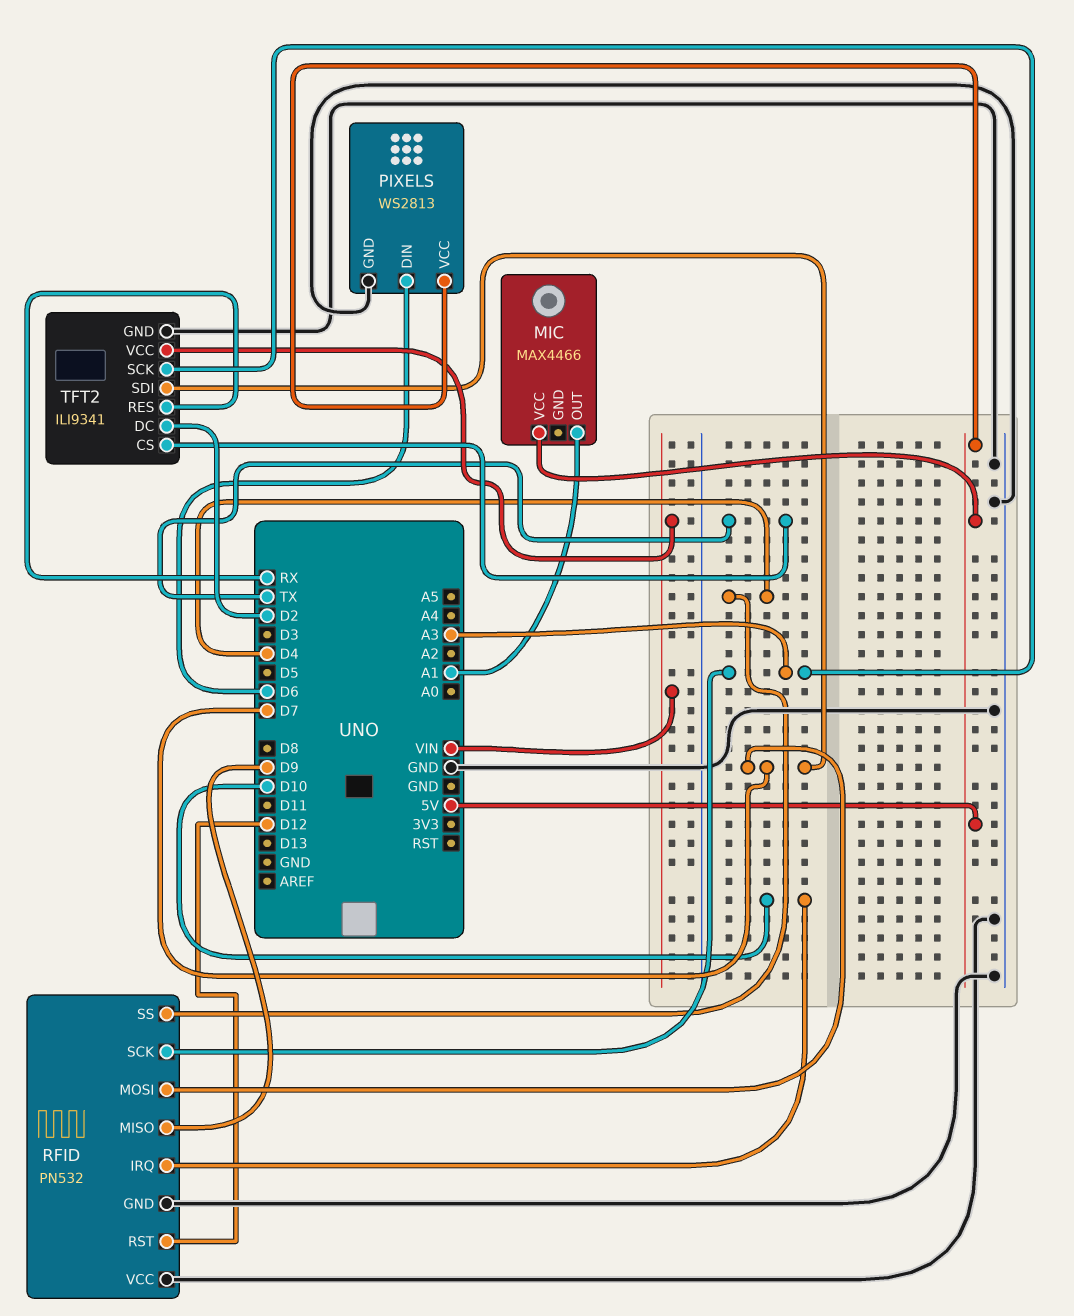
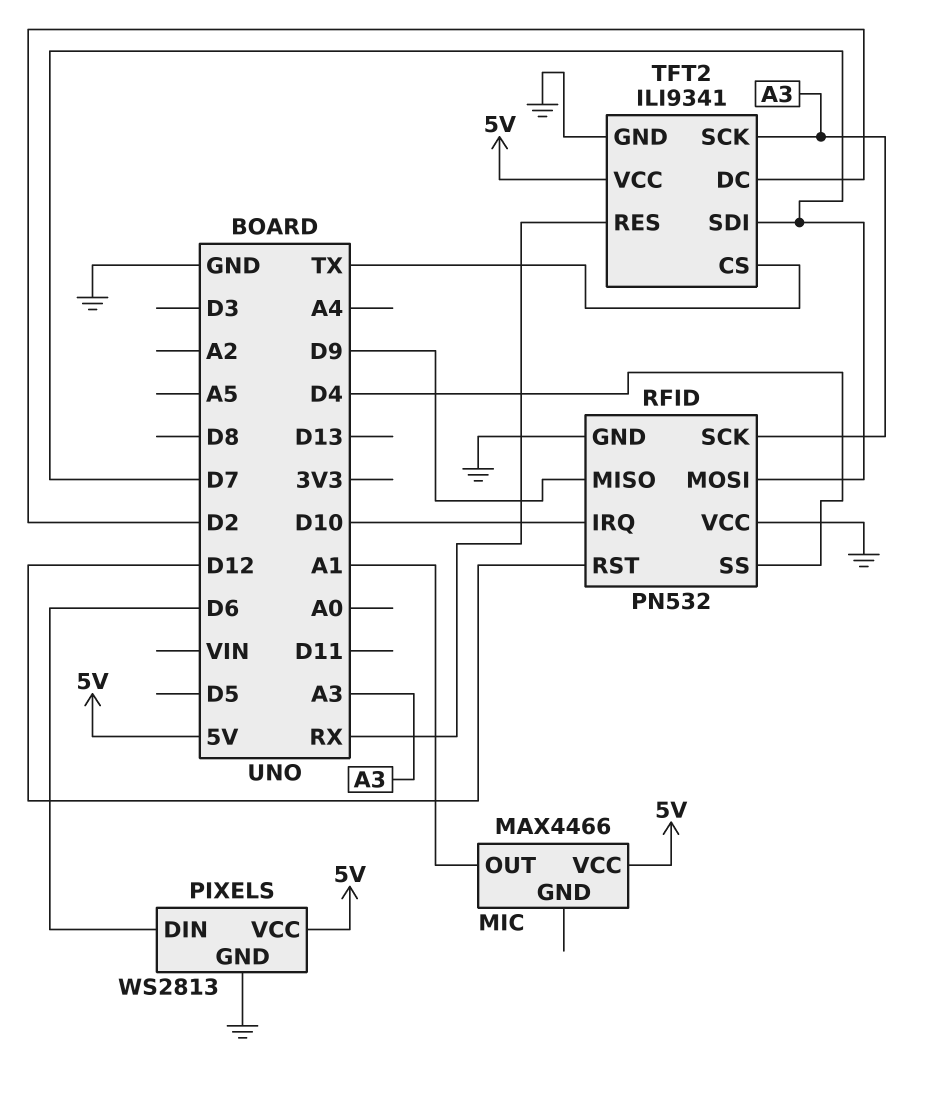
TFT2 pin VCC: VIN -> 5V

